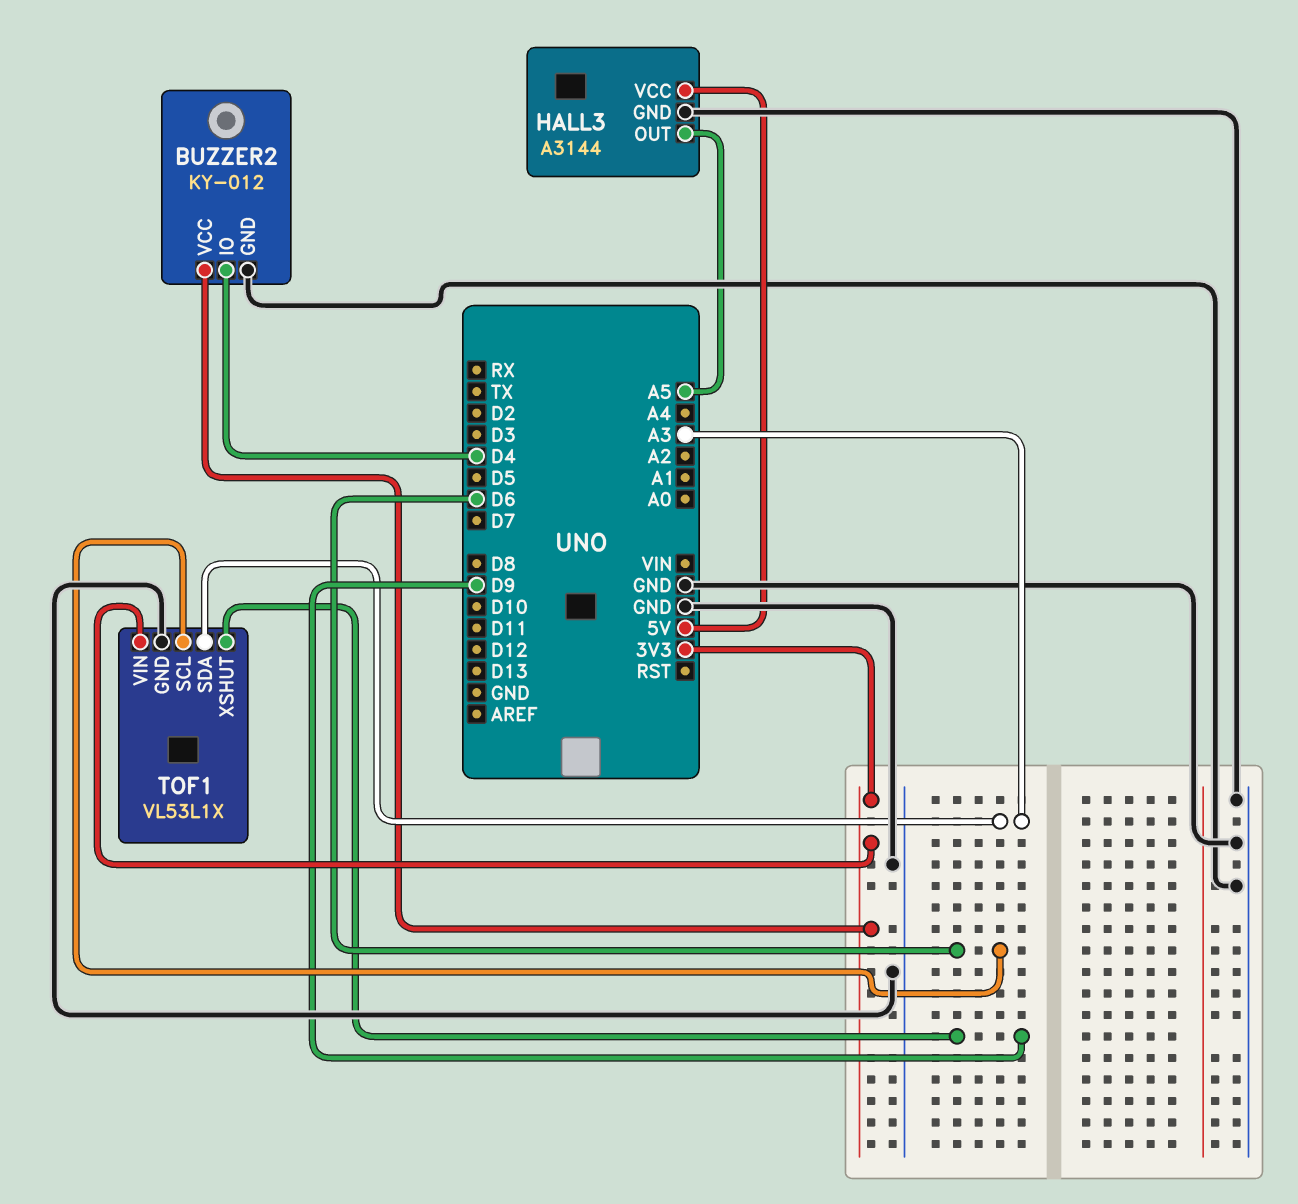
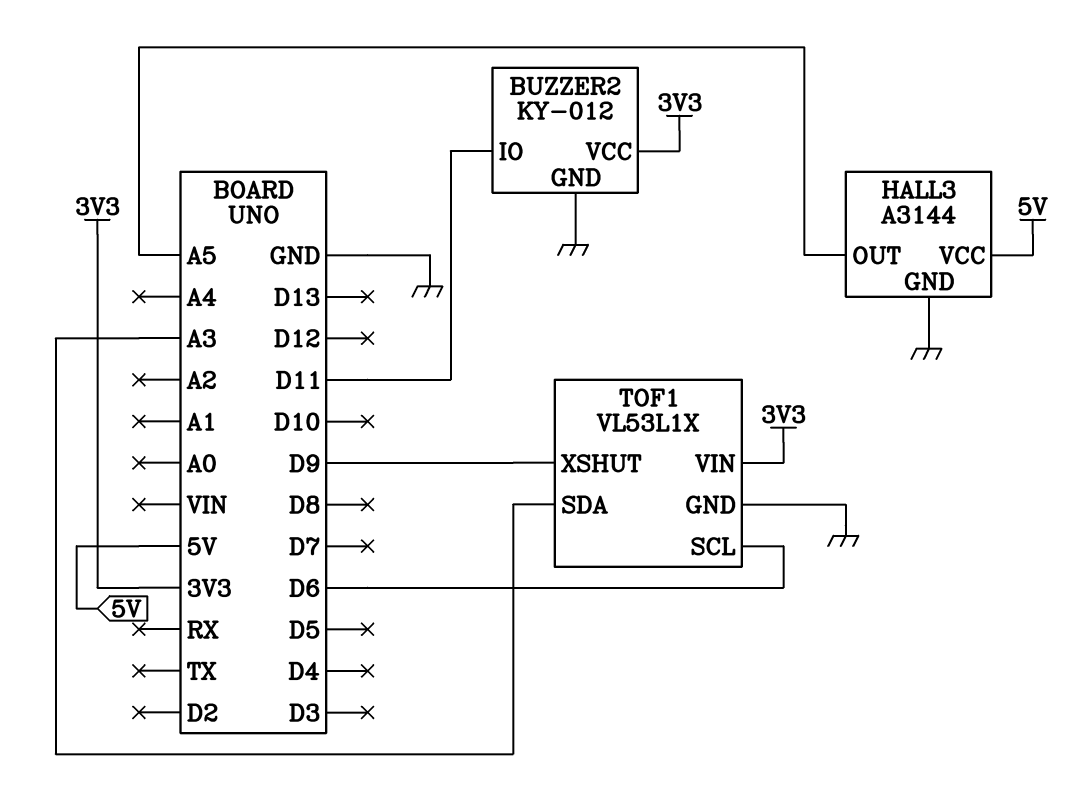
BUZZER2 pin IO: D4 -> D11

